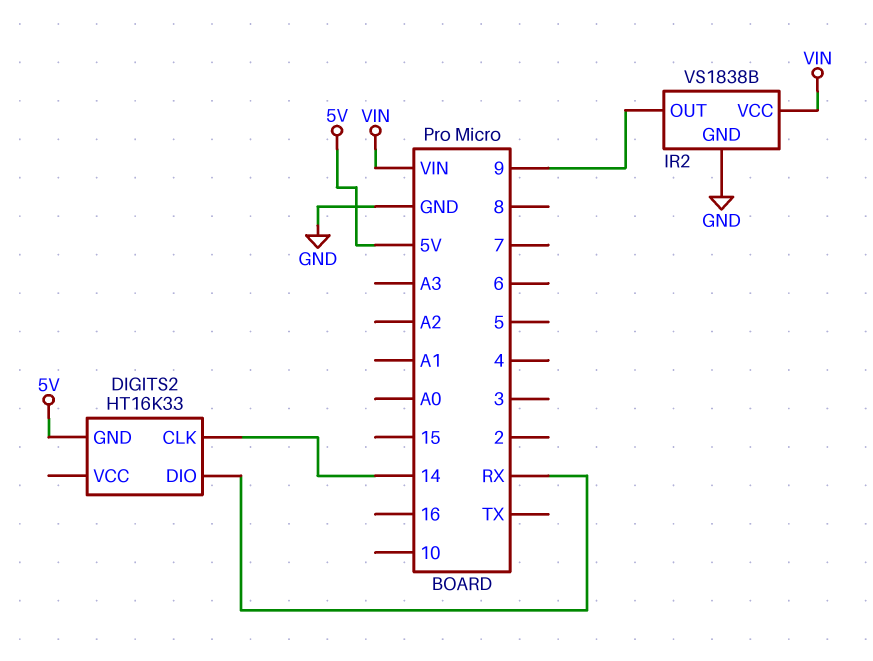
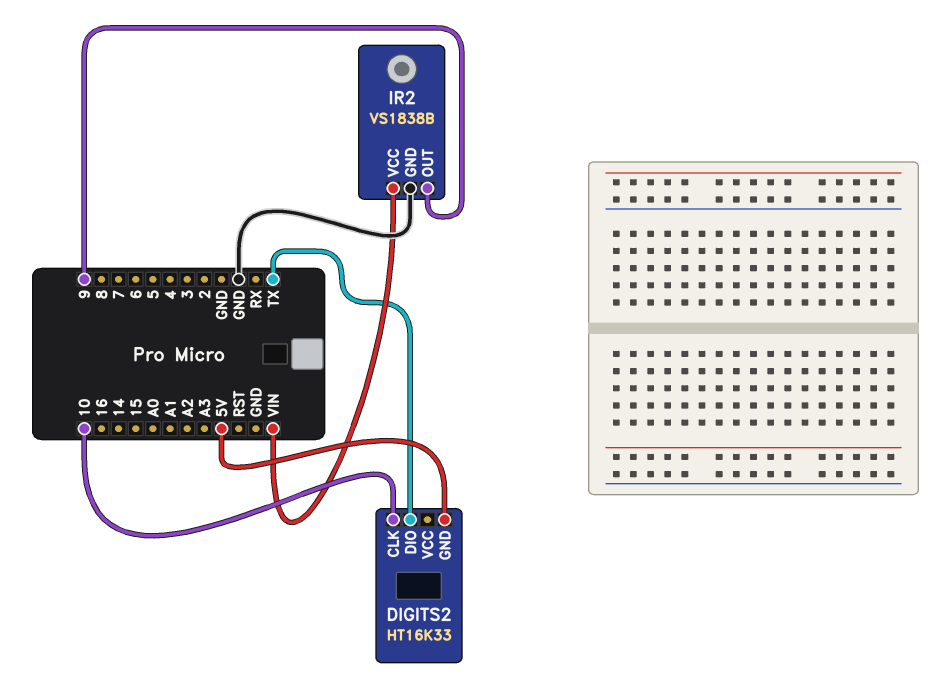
DIGITS2 pin CLK: 14 -> 10
DIGITS2 pin DIO: RX -> TX

